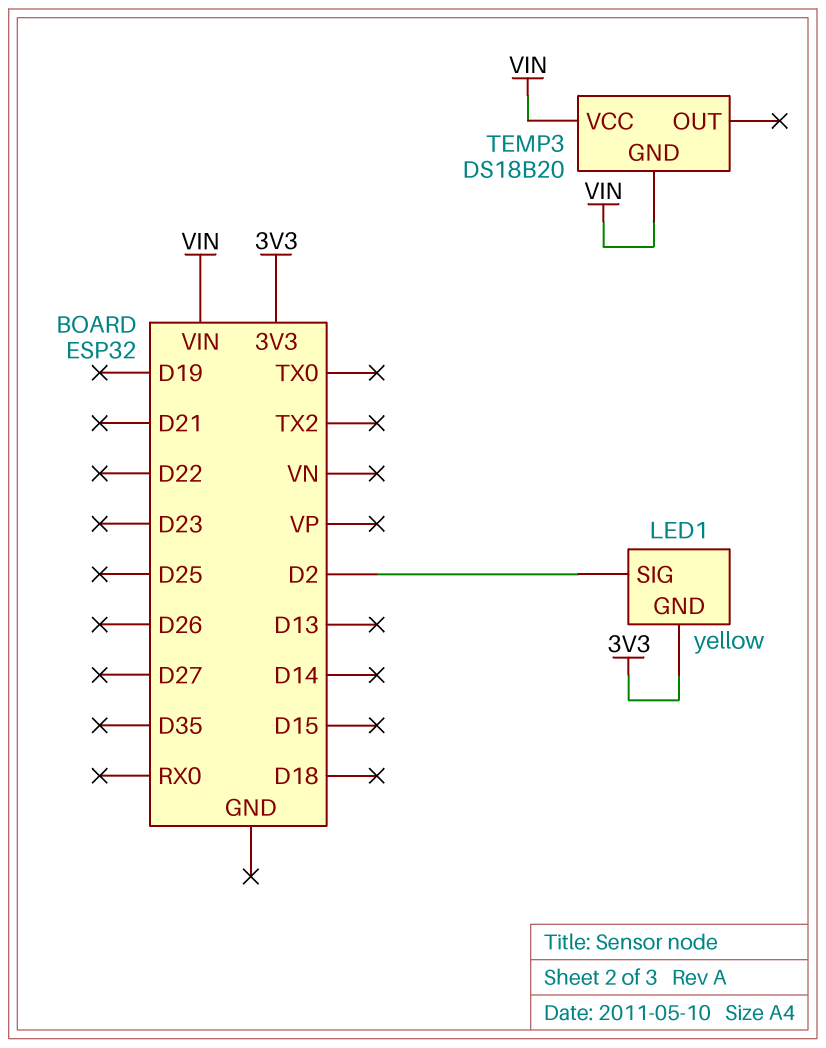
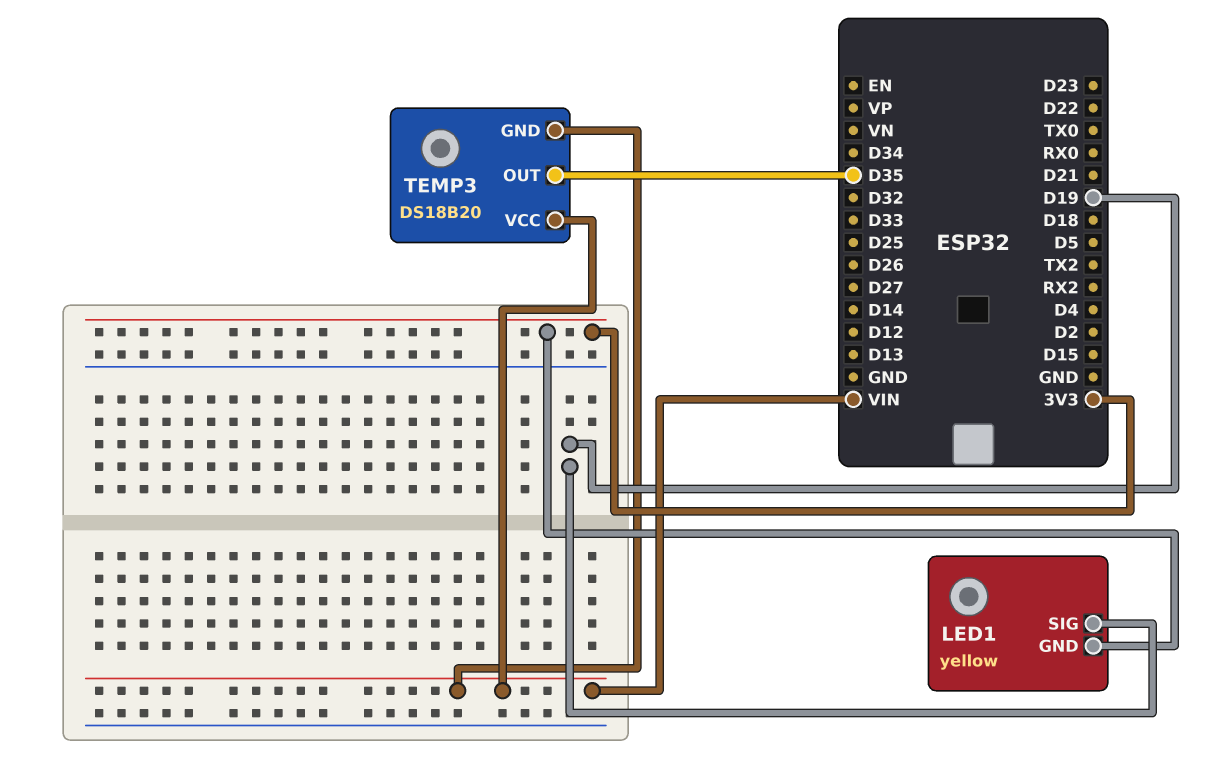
LED1 pin SIG: D2 -> D19
TEMP3 pin OUT: none -> D35

